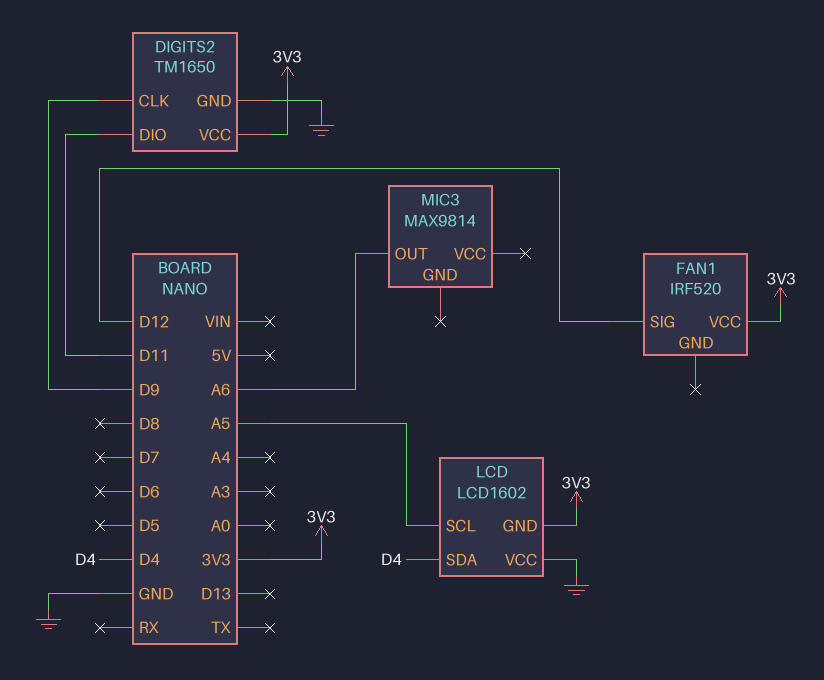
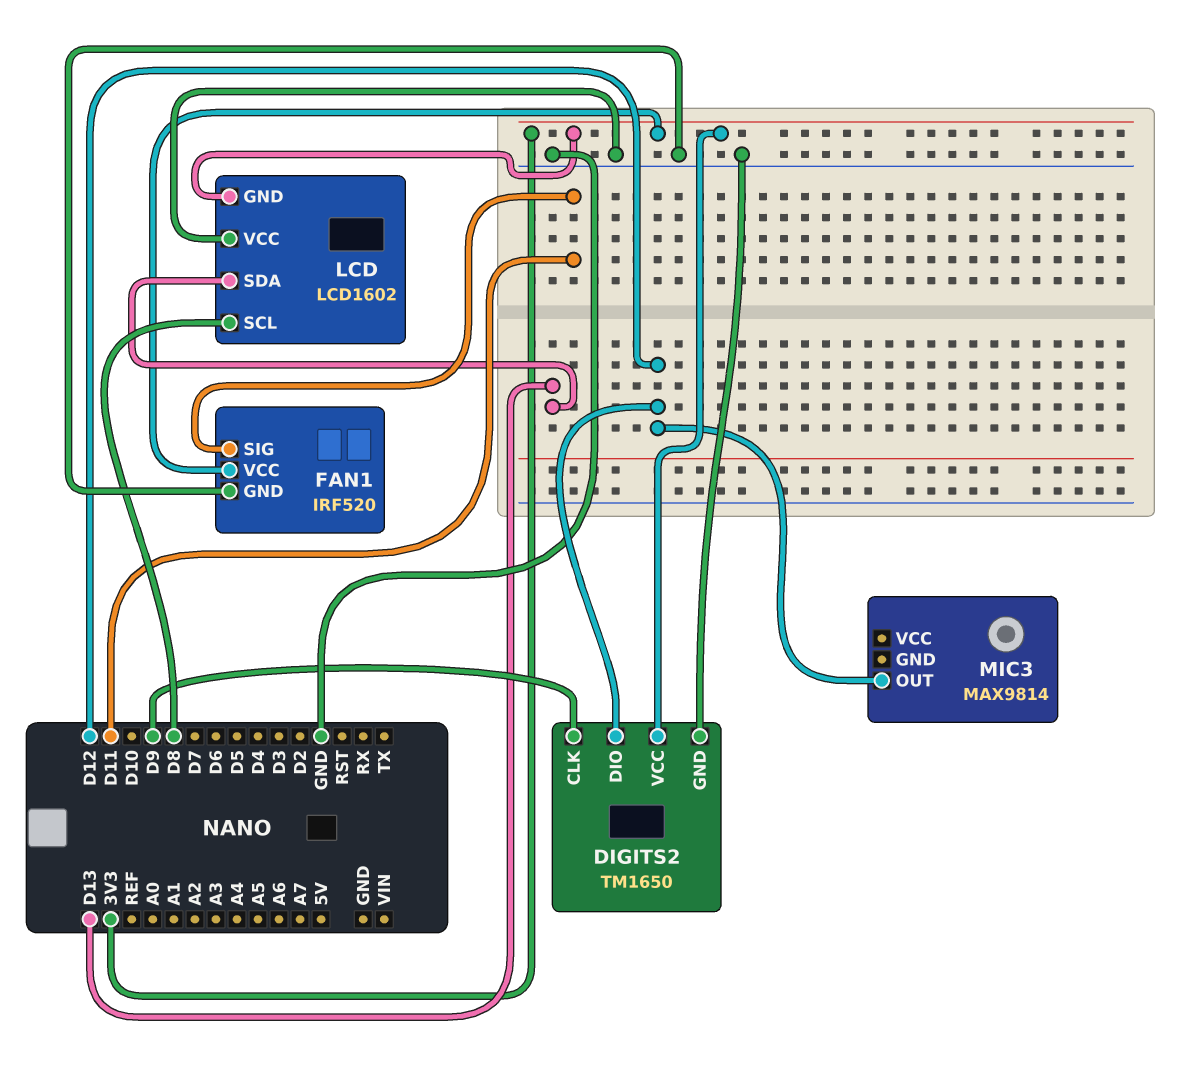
DIGITS2 pin DIO: D11 -> D12
FAN1 pin GND: none -> GND
FAN1 pin SIG: D12 -> D11
LCD pin SCL: A5 -> D8
LCD pin SDA: D4 -> D13
MIC3 pin OUT: A6 -> D12

